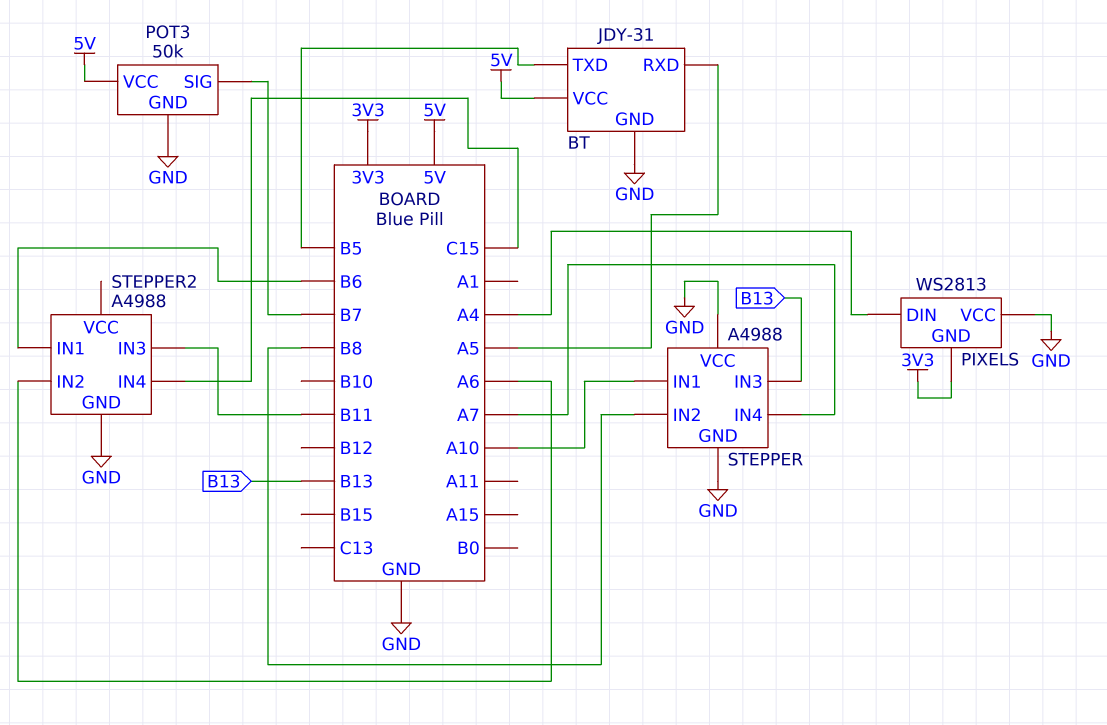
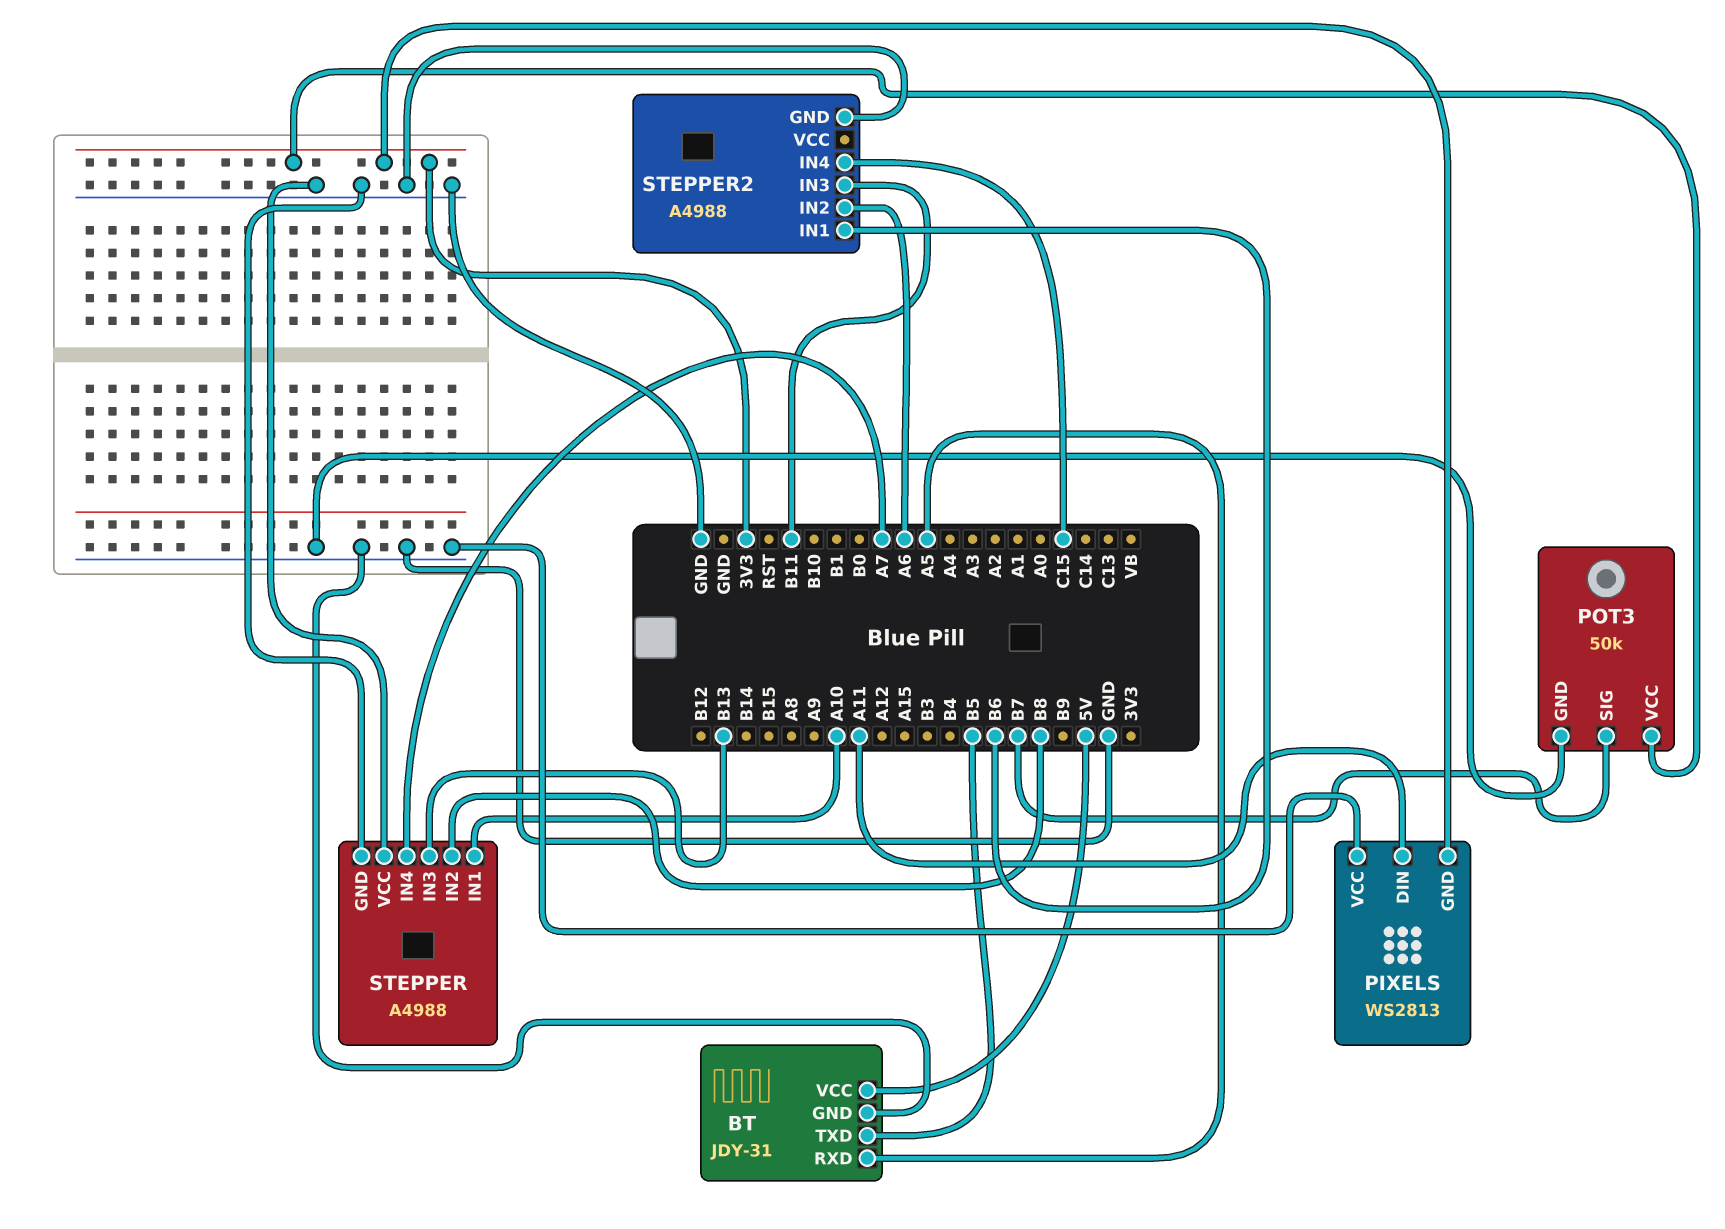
PIXELS pin DIN: A4 -> A11
POT3 pin VCC: 5V -> 3V3

